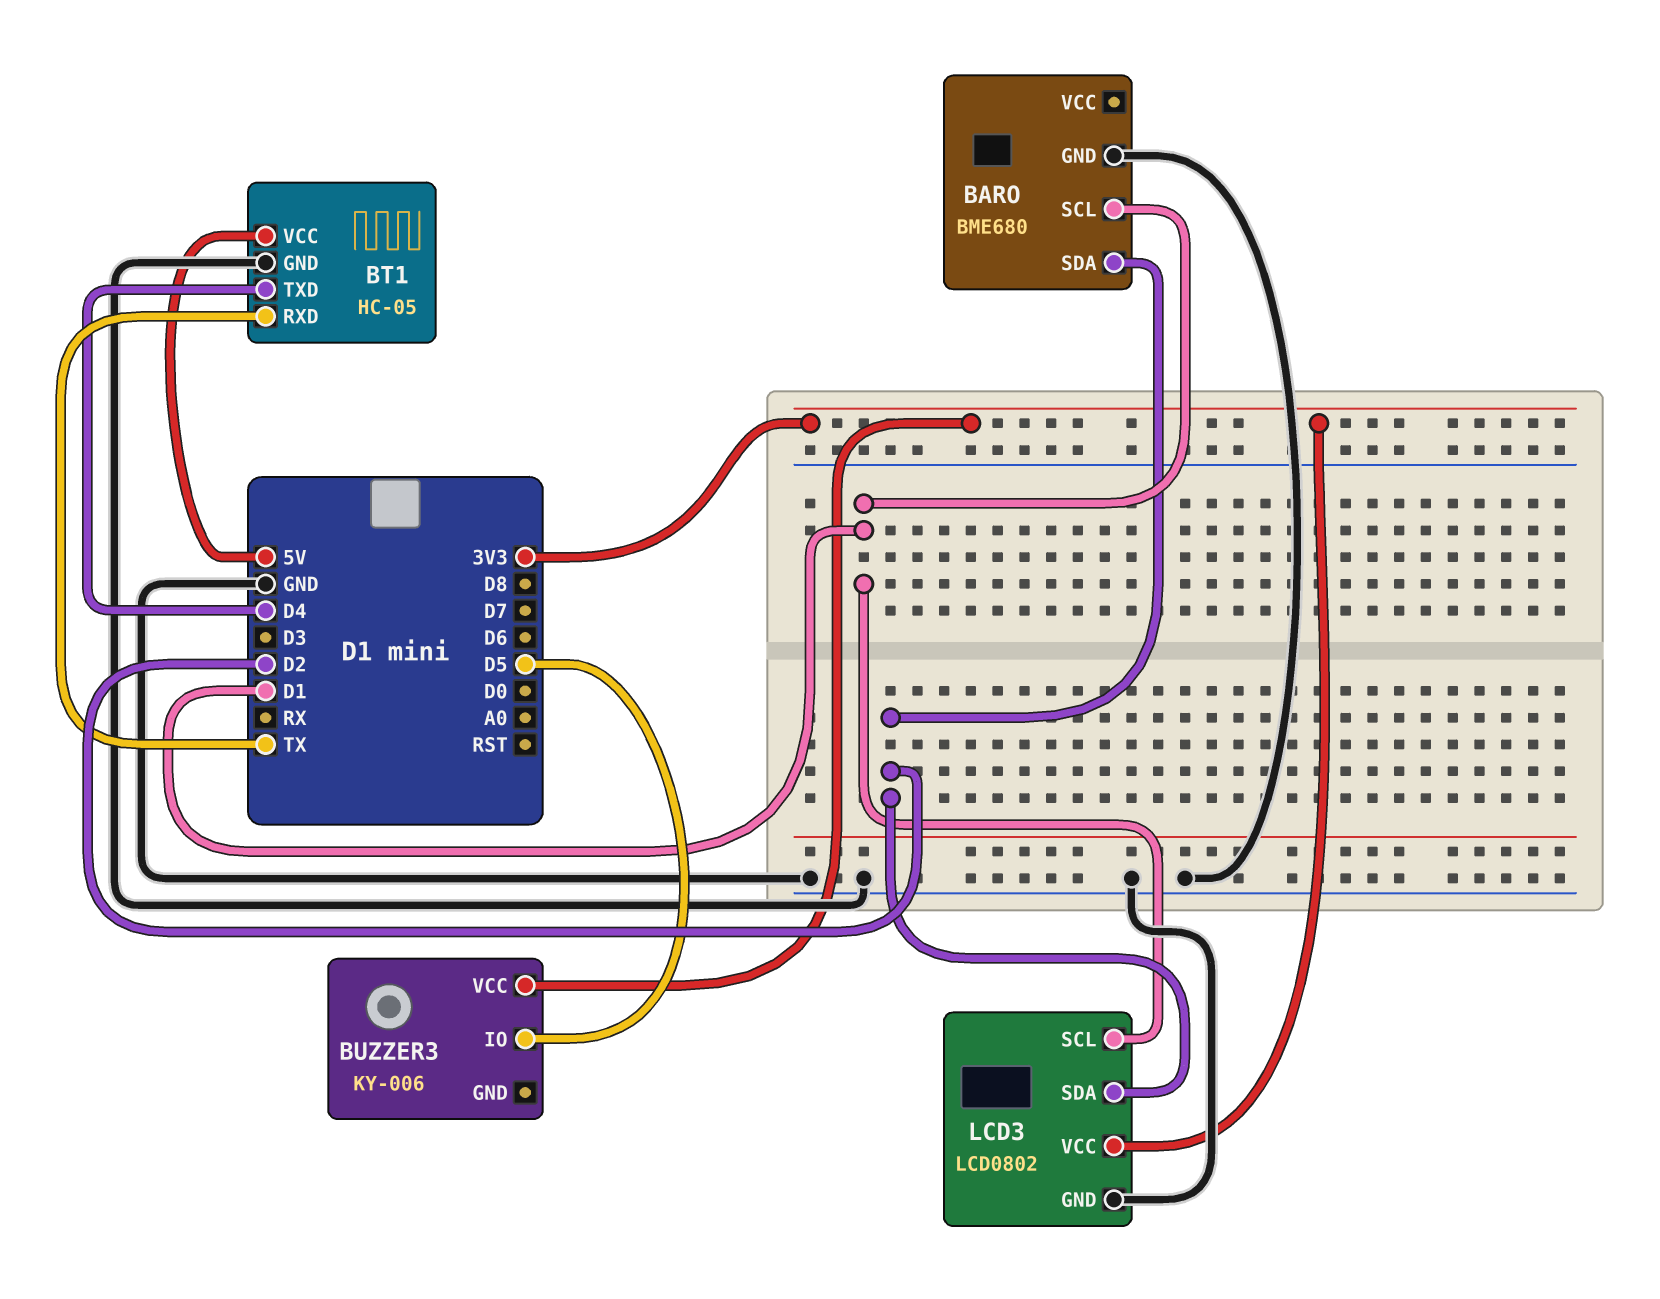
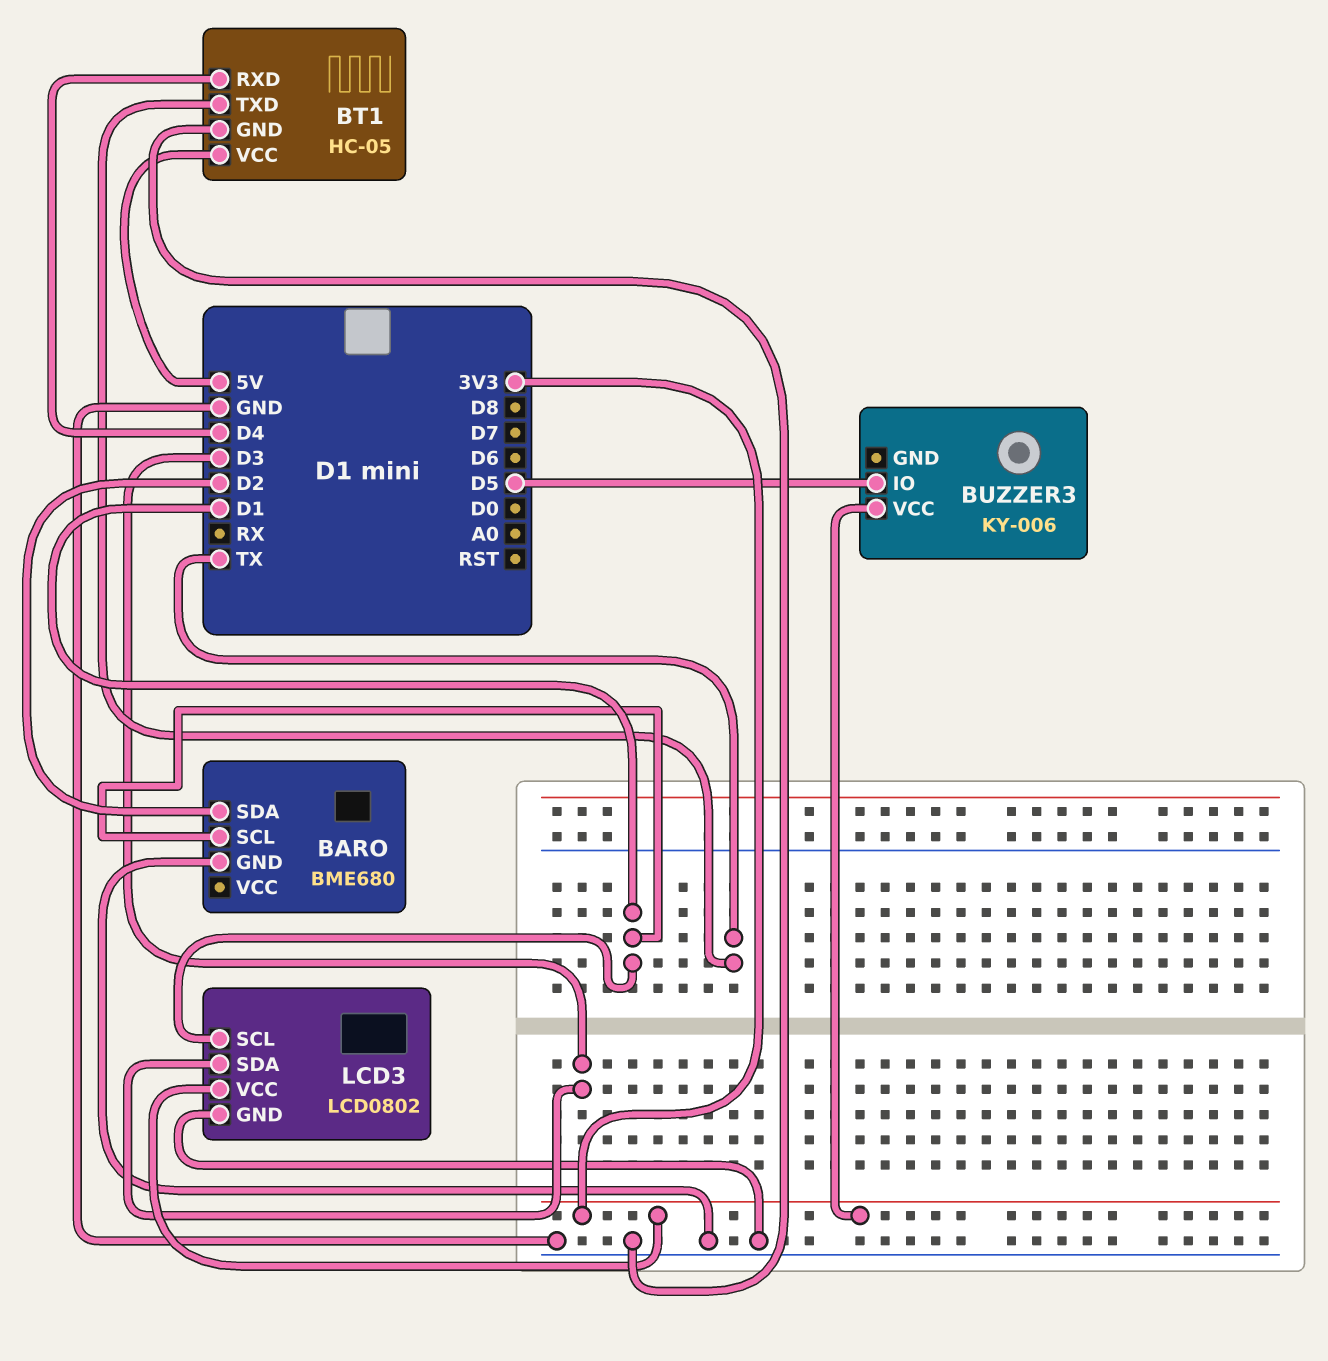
BT1 pin RXD: TX -> D4
BT1 pin TXD: D4 -> TX
LCD3 pin SDA: D2 -> D3

